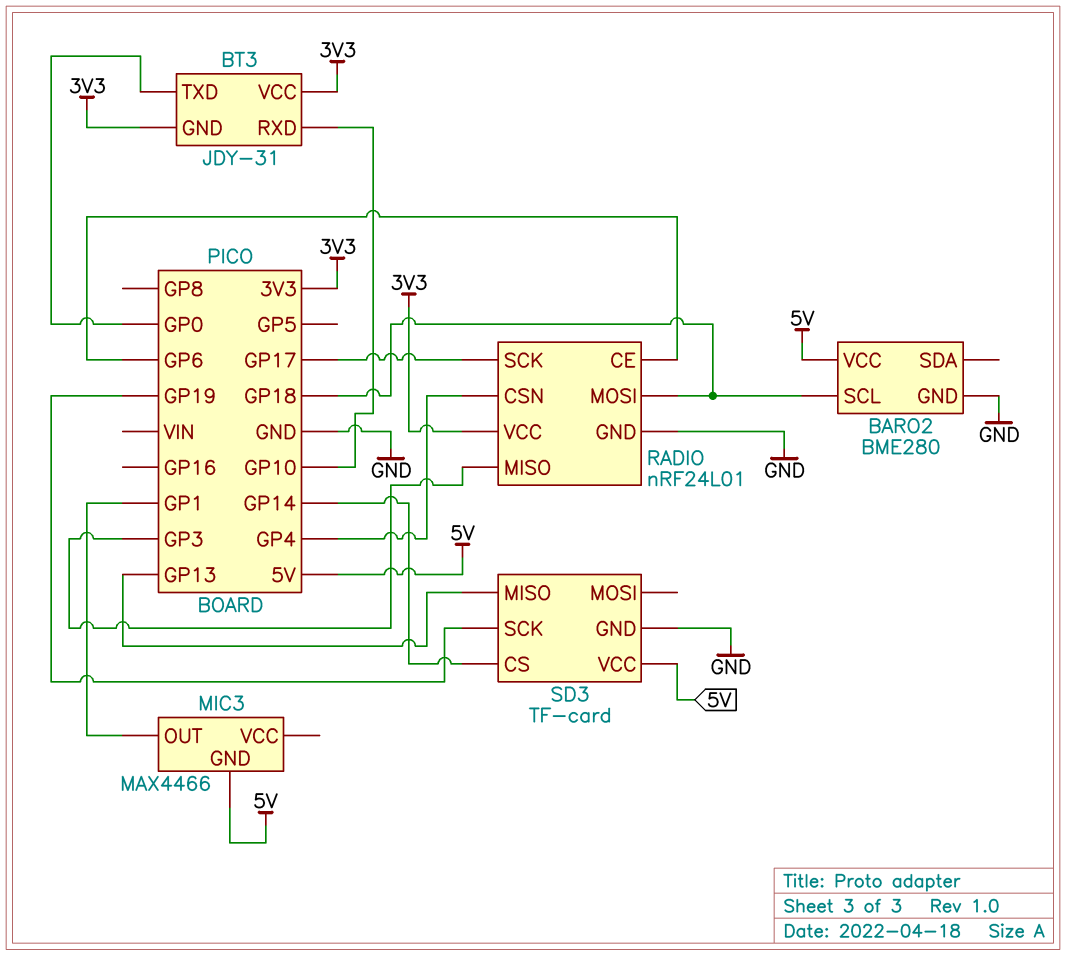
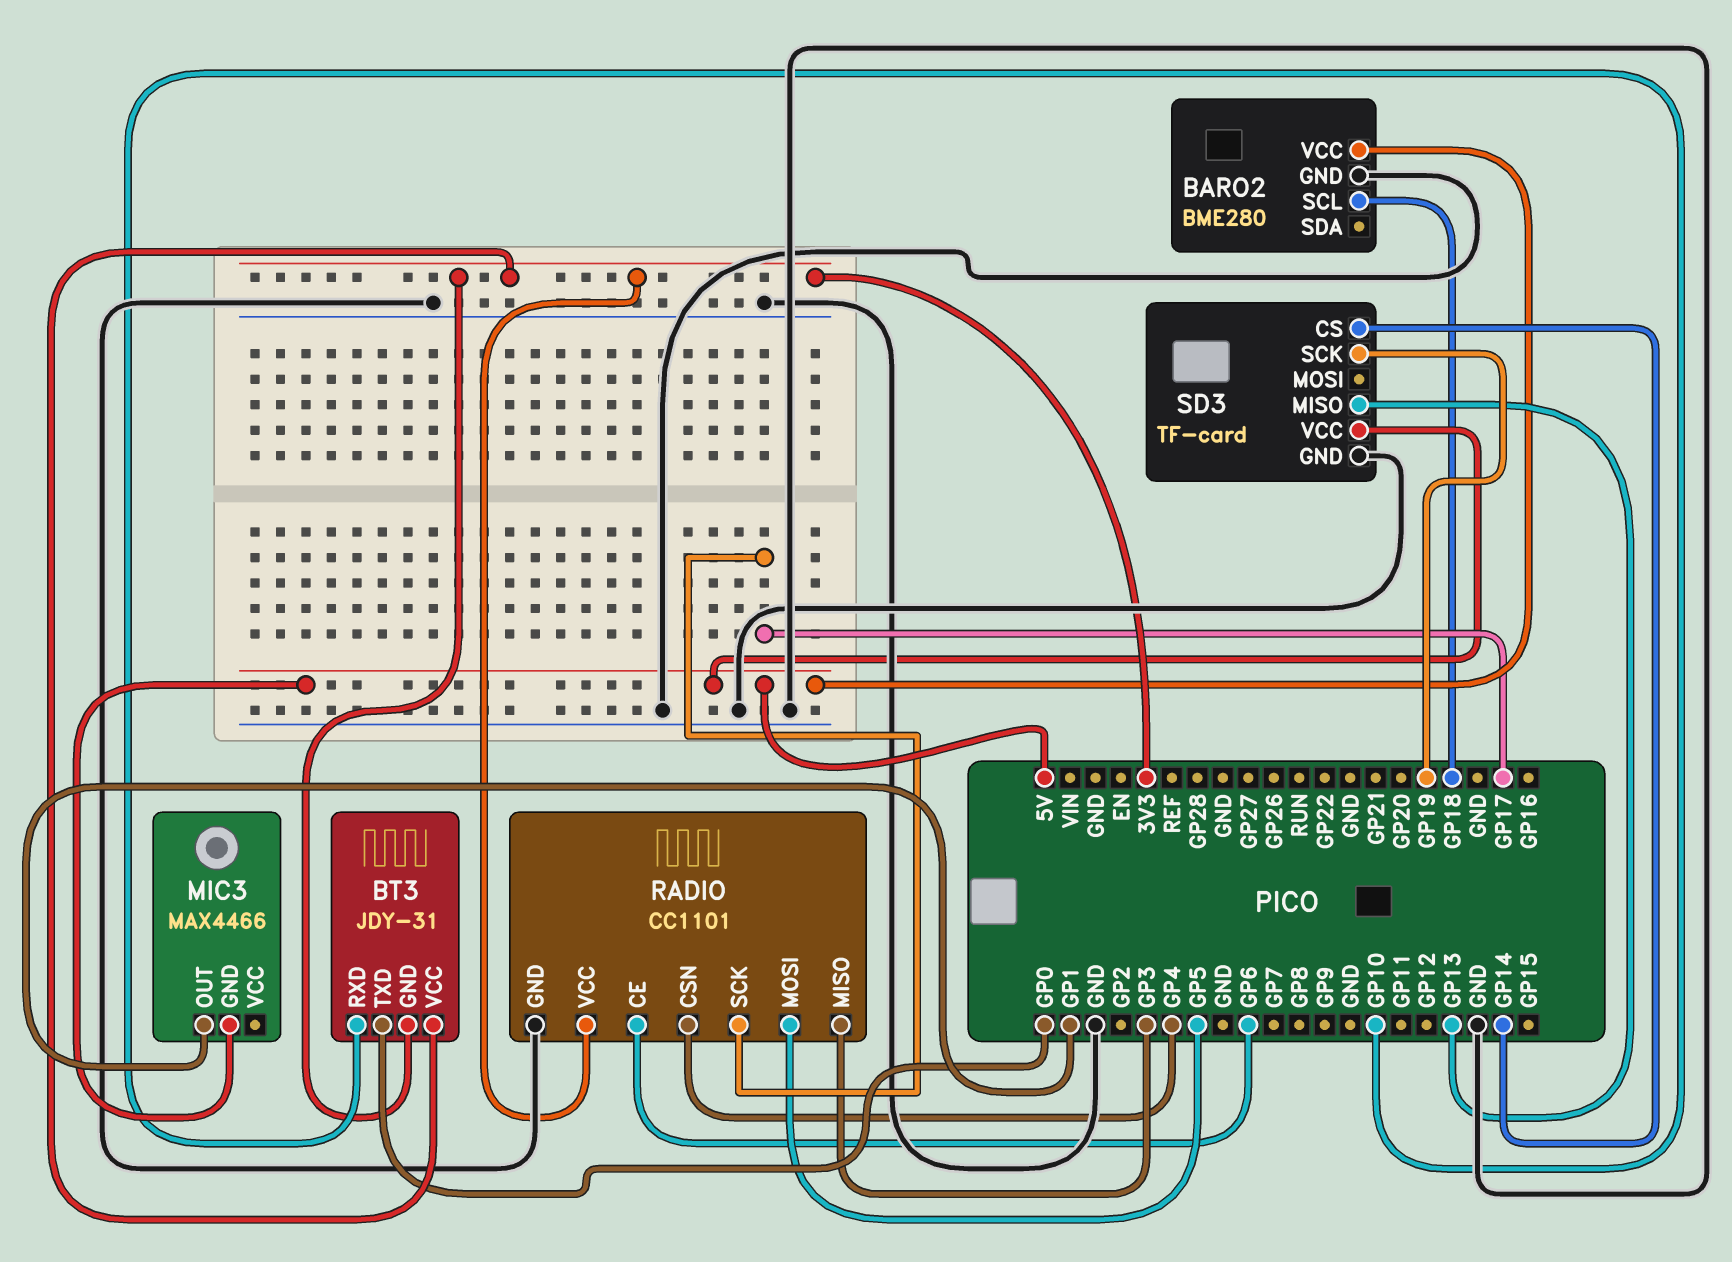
RADIO: nRF24L01 -> CC1101
RADIO pin MOSI: GP18 -> GP5

